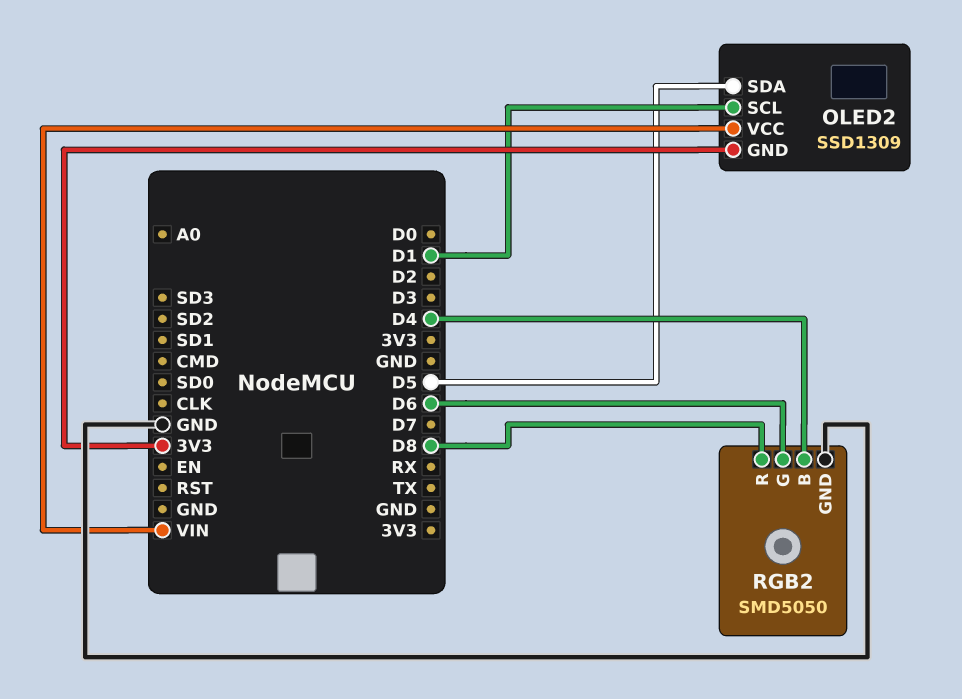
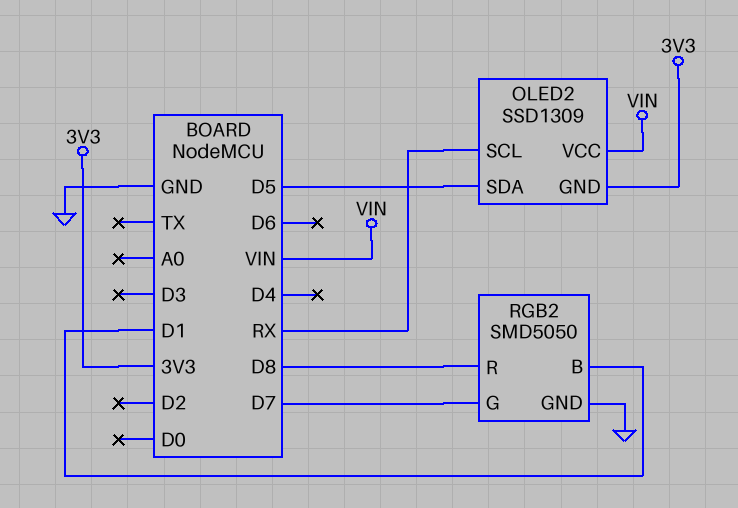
OLED2 pin SCL: D1 -> RX
RGB2 pin B: D4 -> D1
RGB2 pin G: D6 -> D7

